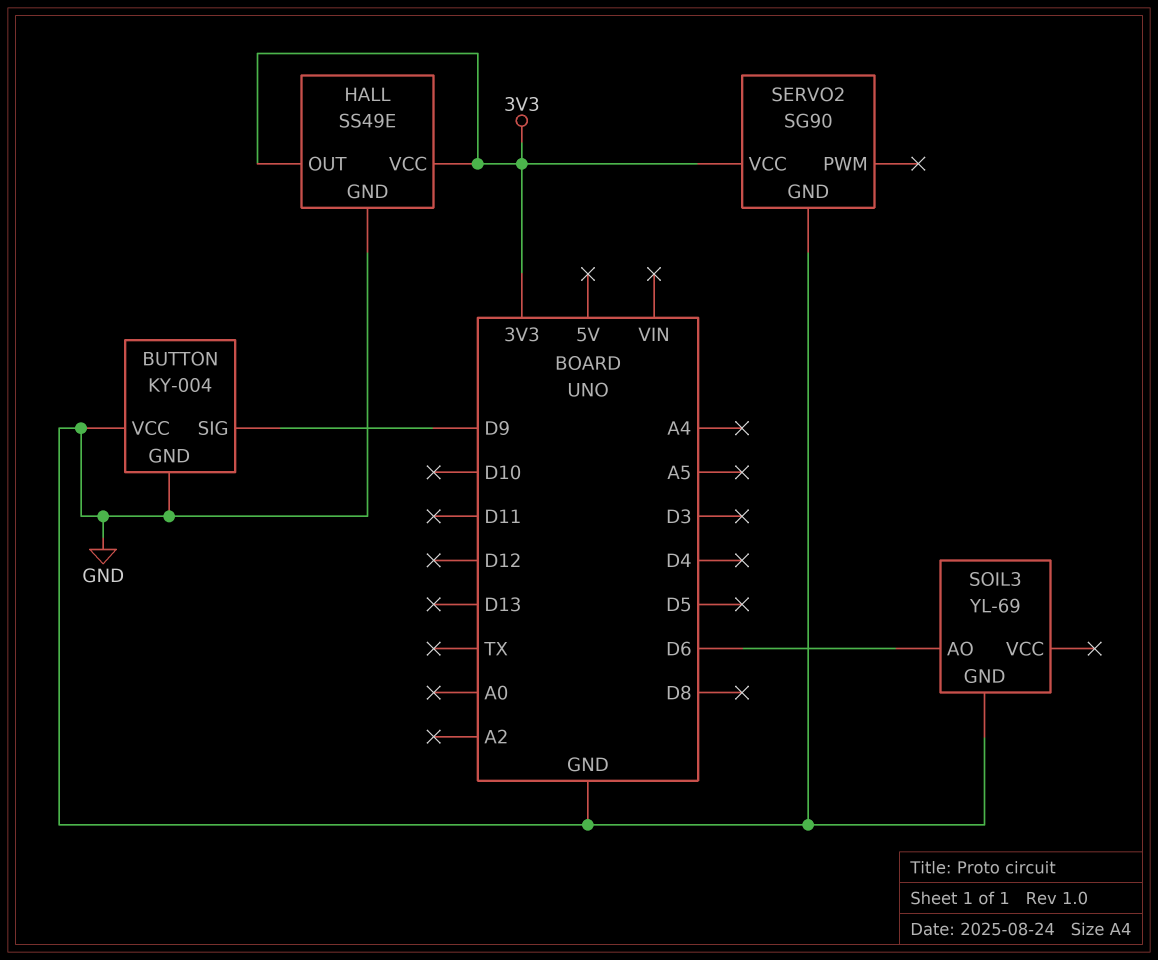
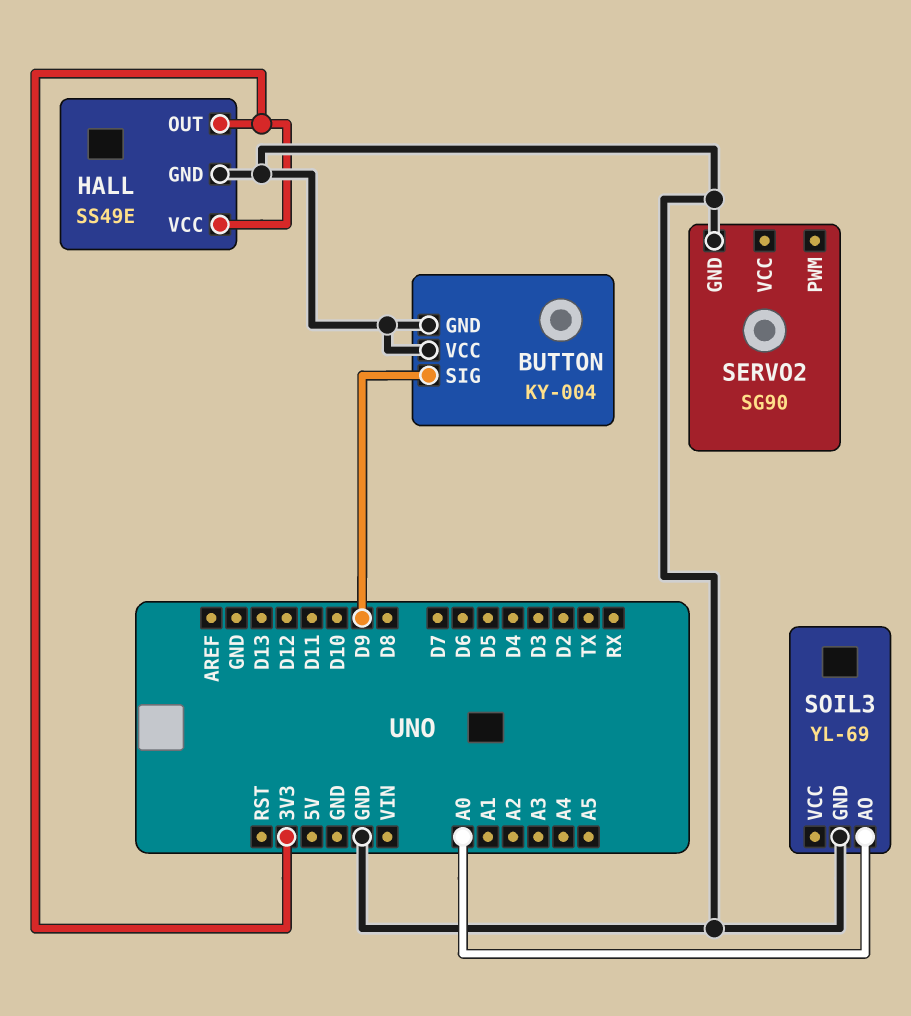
SERVO2 pin VCC: 3V3 -> none
SOIL3 pin AO: D6 -> A0

